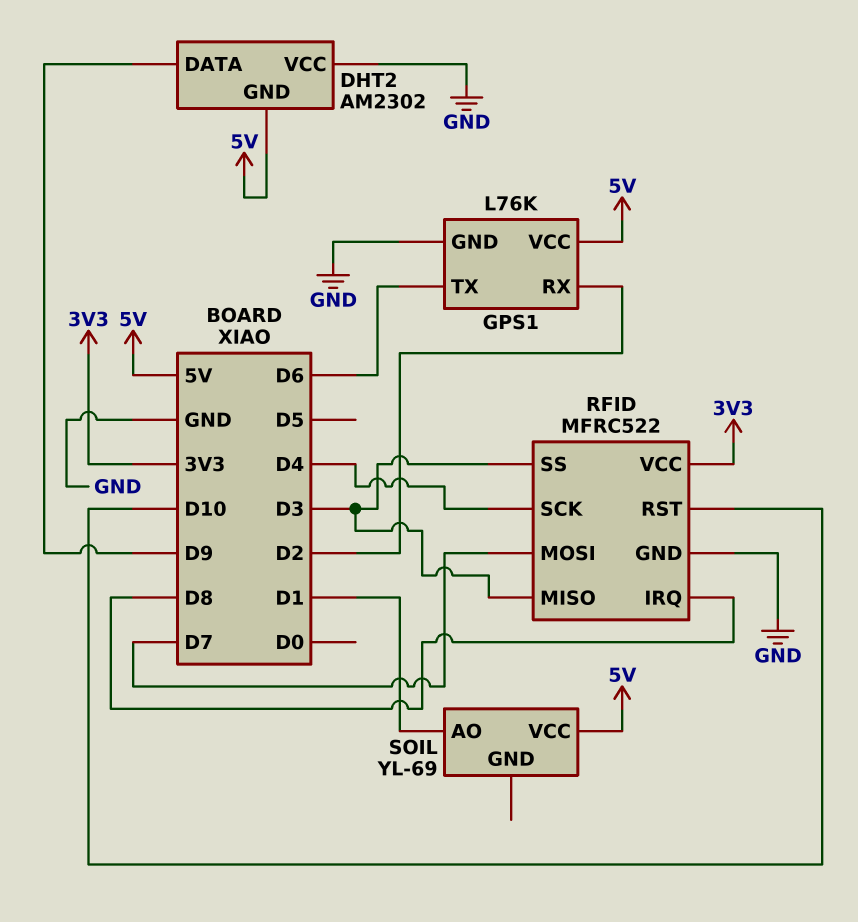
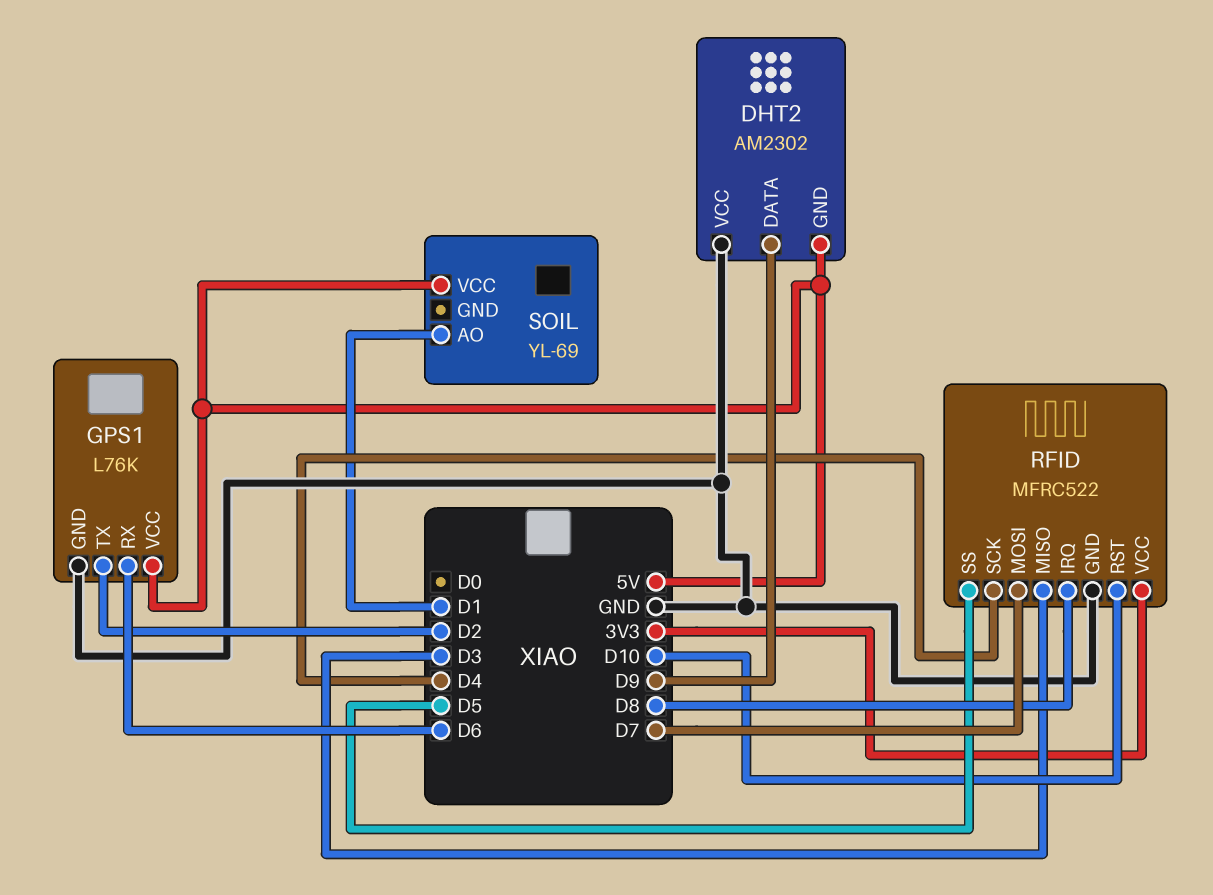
GPS1 pin RX: D2 -> D6
GPS1 pin TX: D6 -> D2
RFID pin SS: D3 -> D5

